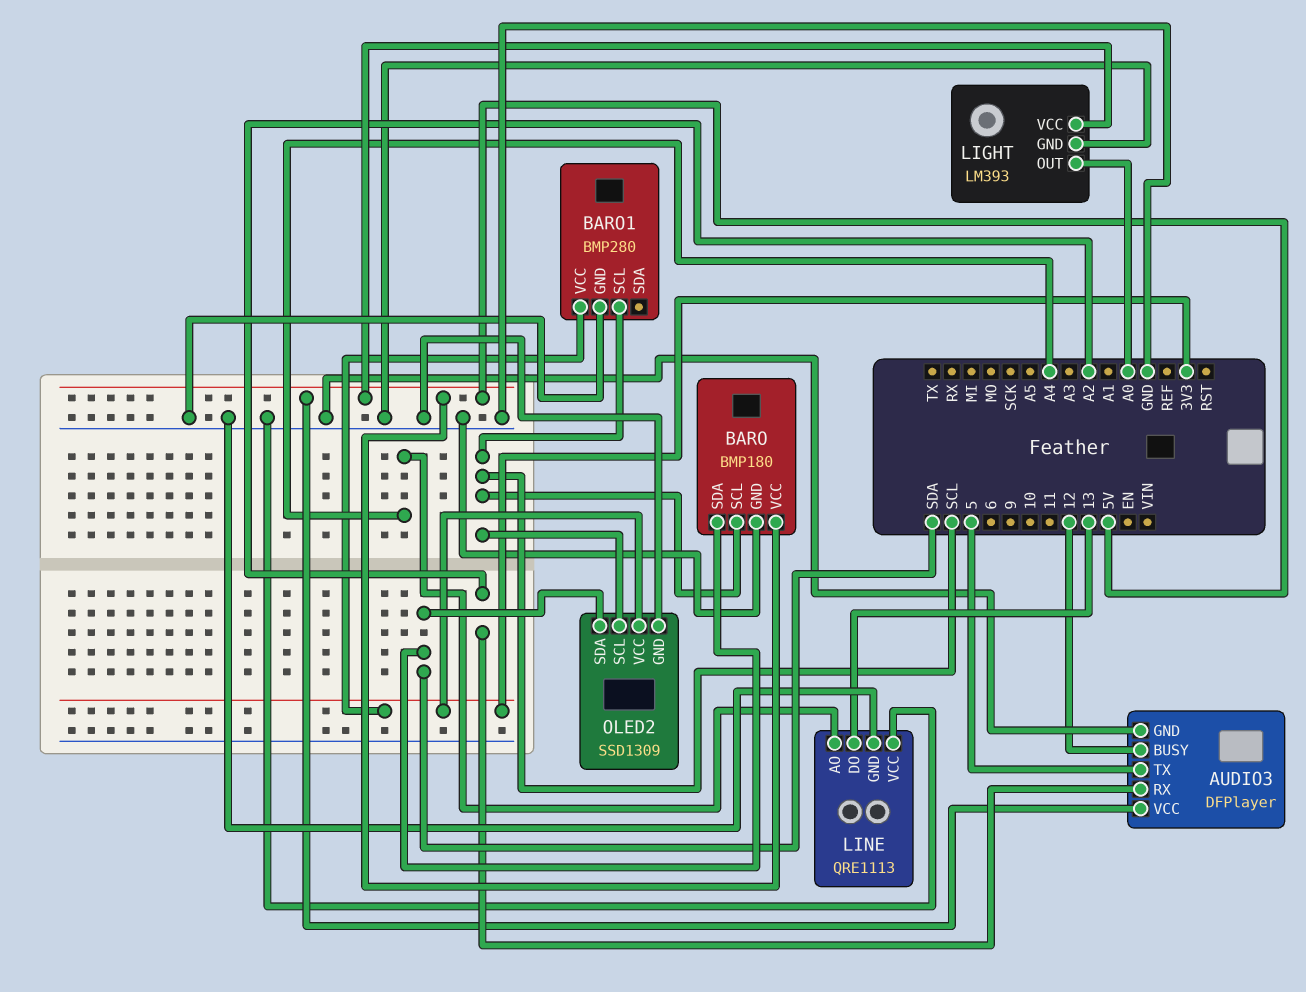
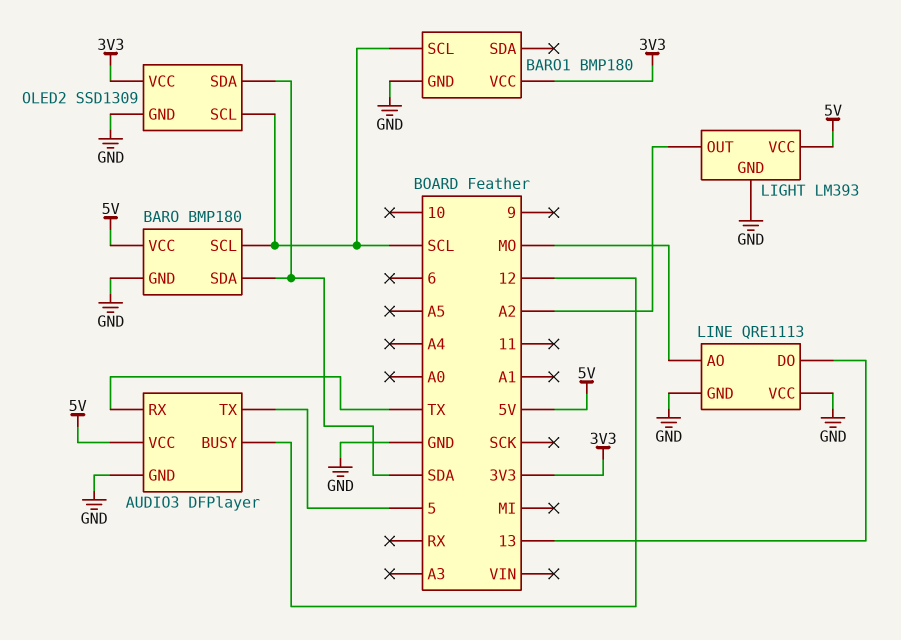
AUDIO3 pin RX: A2 -> TX
BARO1: BMP280 -> BMP180
LIGHT pin OUT: A0 -> A2
LINE pin AO: A4 -> MO

